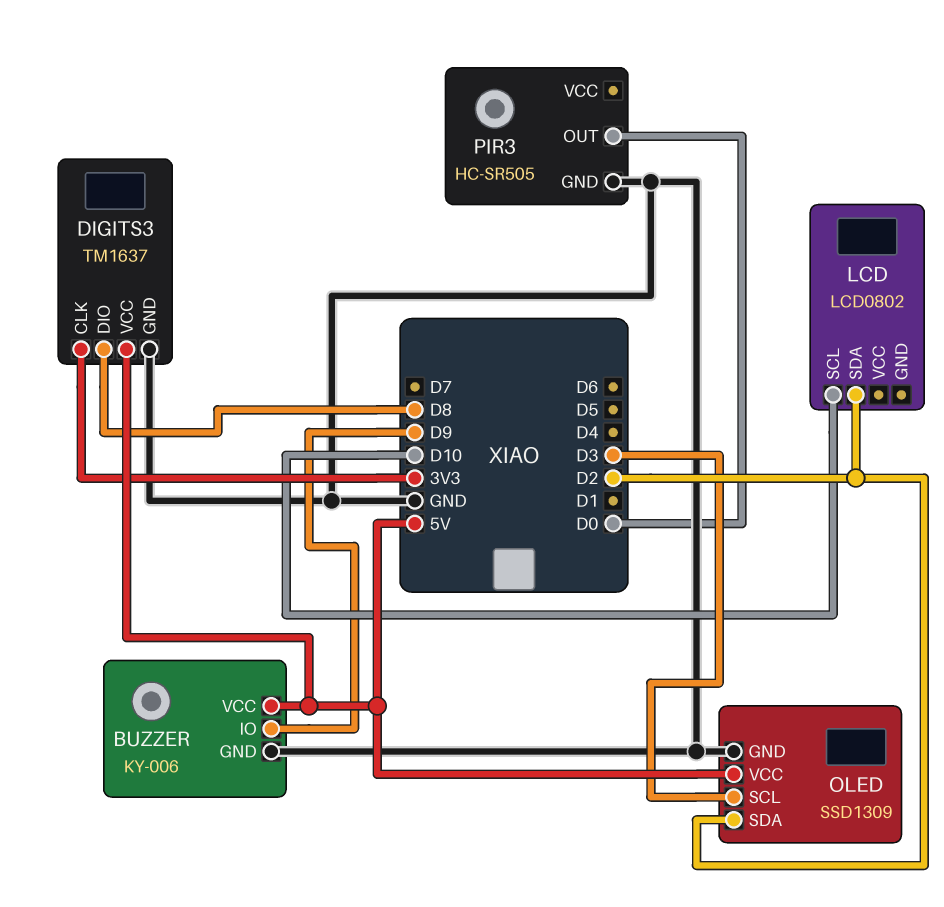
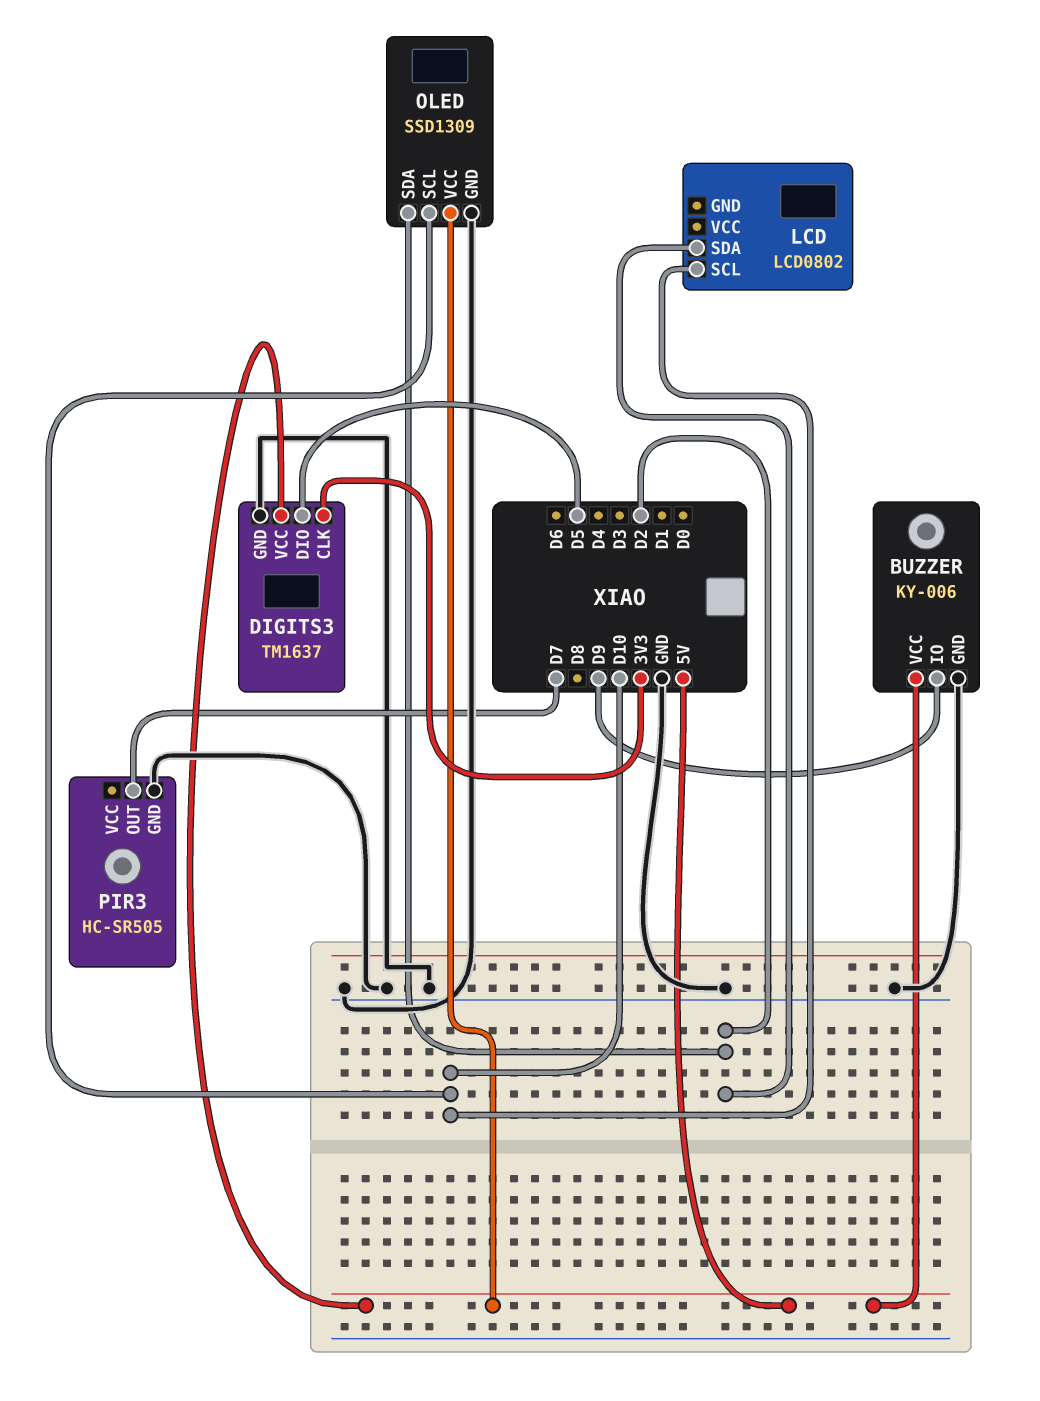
DIGITS3 pin DIO: D8 -> D5
OLED pin SCL: D3 -> D10
PIR3 pin OUT: D0 -> D7

